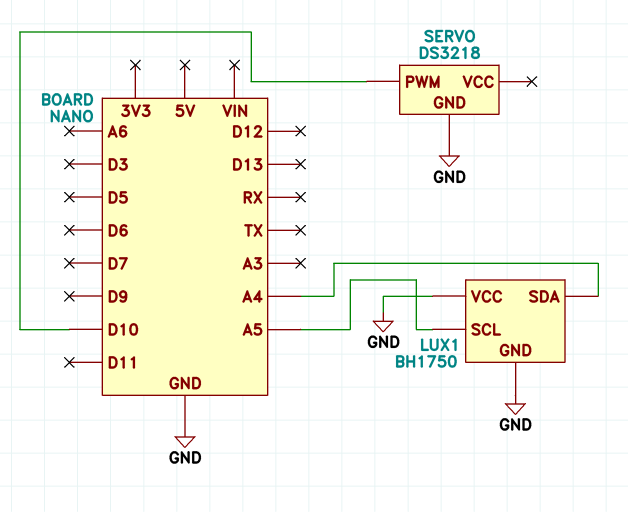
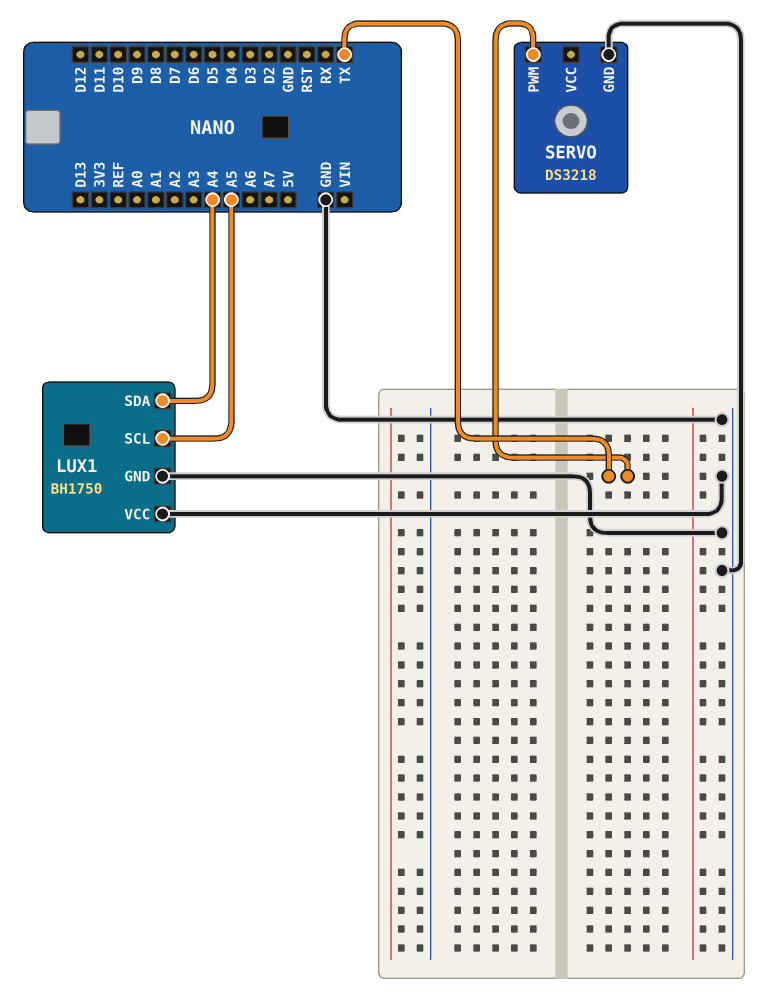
SERVO pin PWM: D10 -> TX

